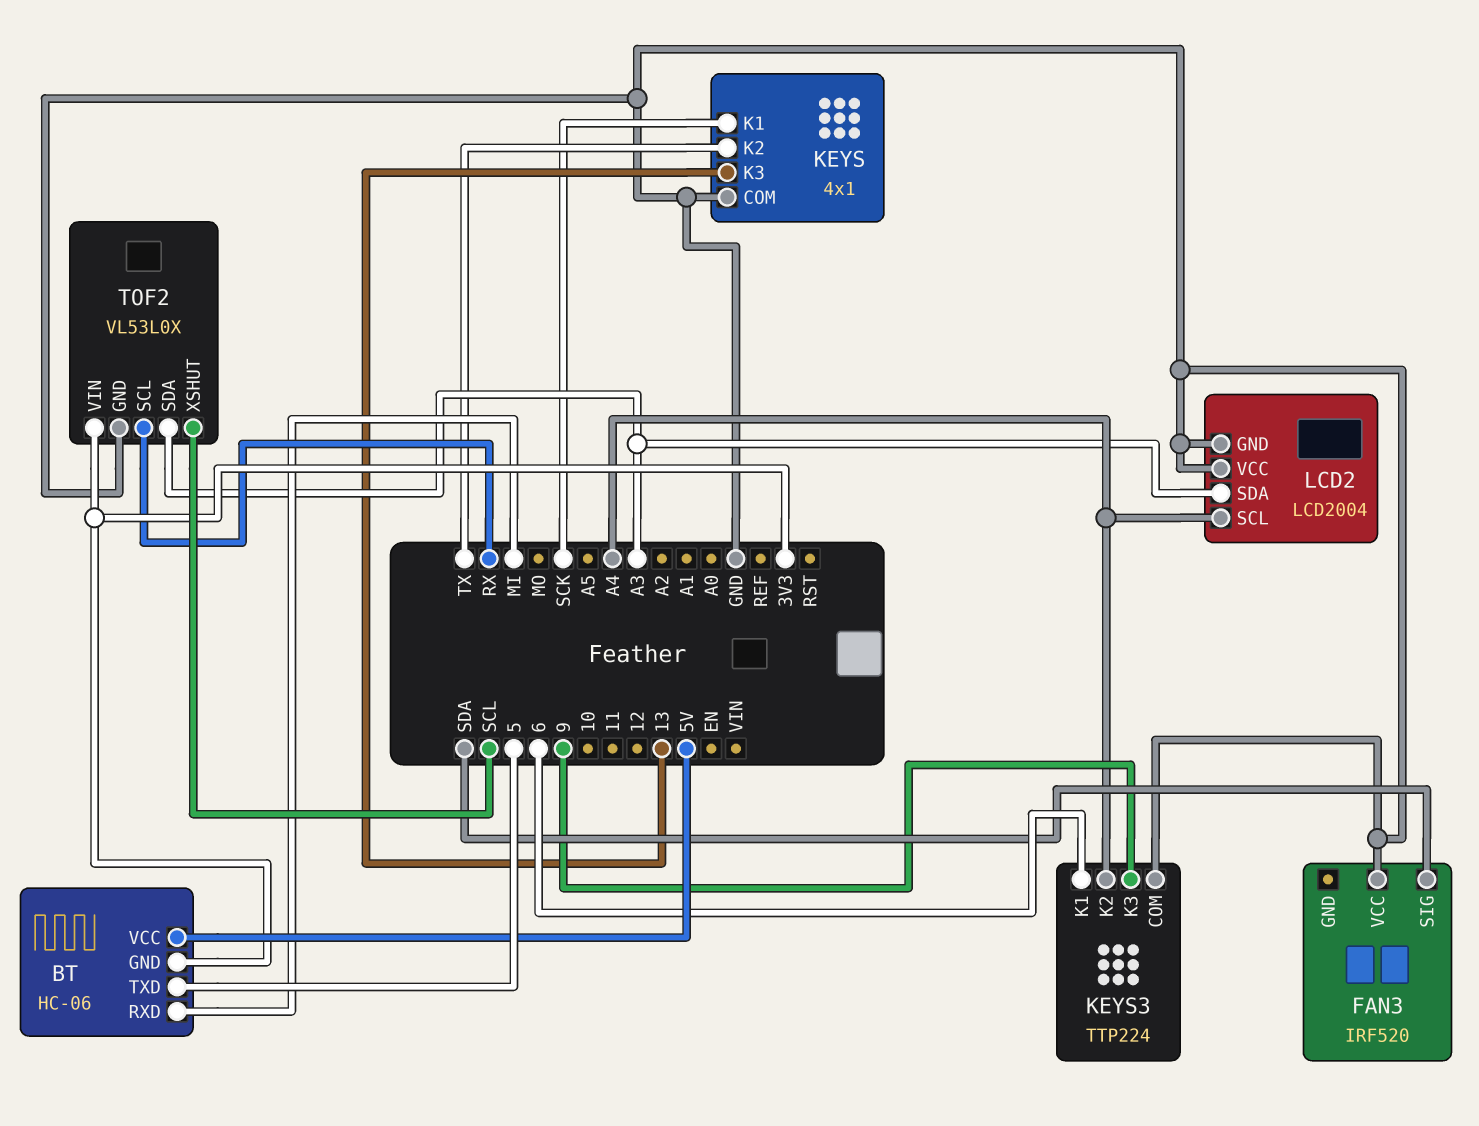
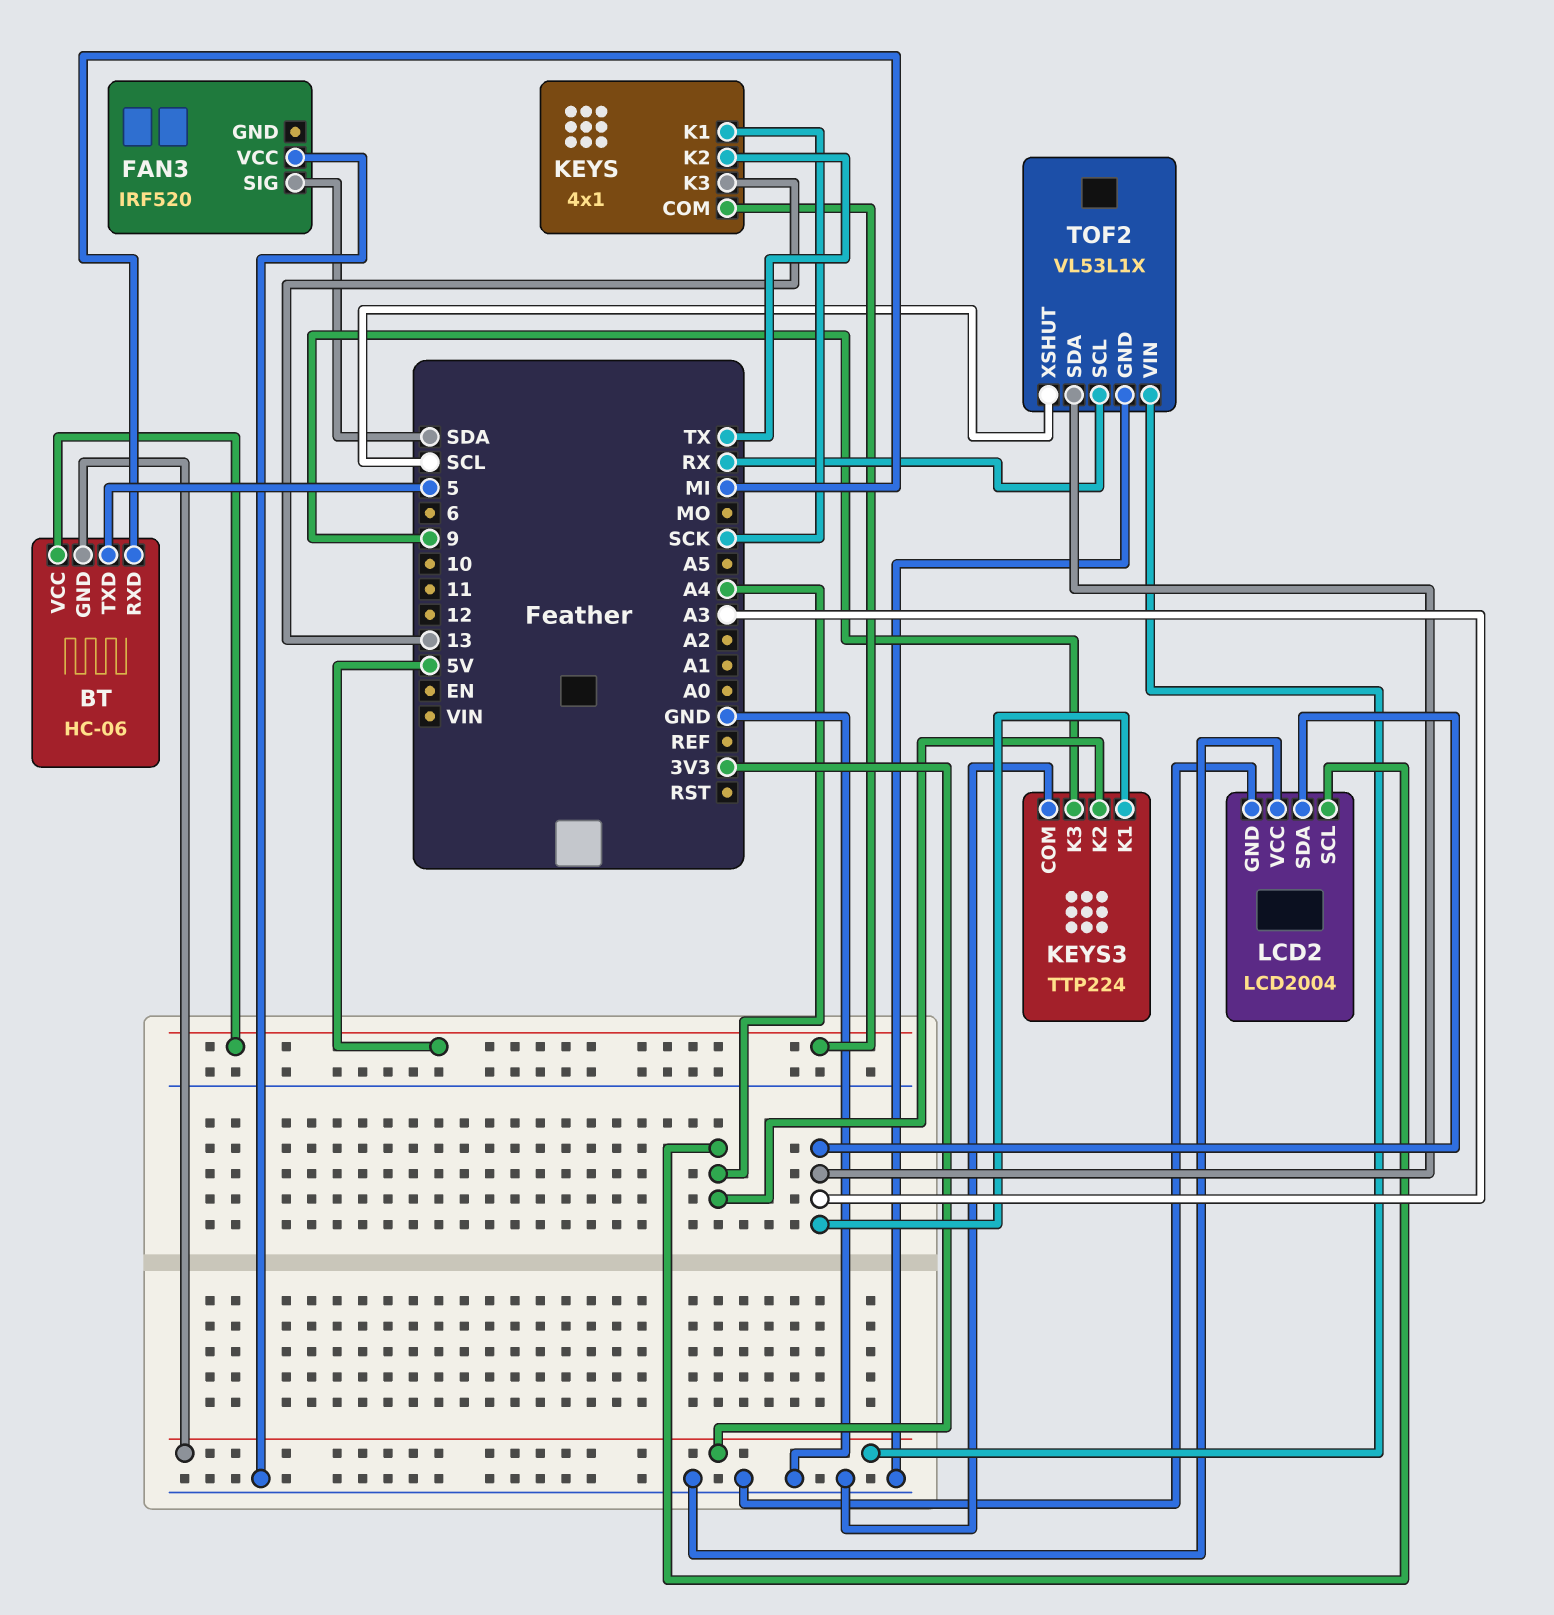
KEYS pin COM: GND -> 5V
KEYS3 pin K1: 6 -> A3
TOF2: VL53L0X -> VL53L1X

